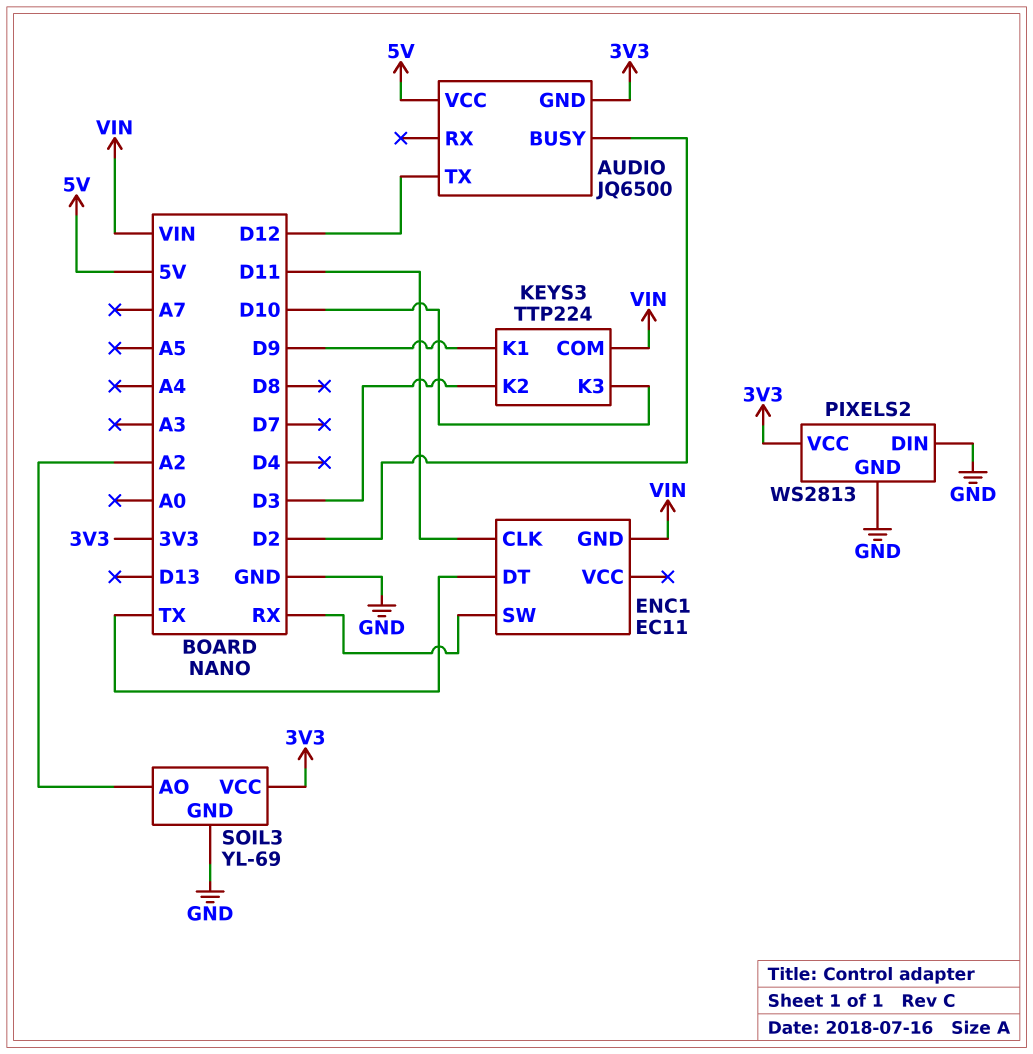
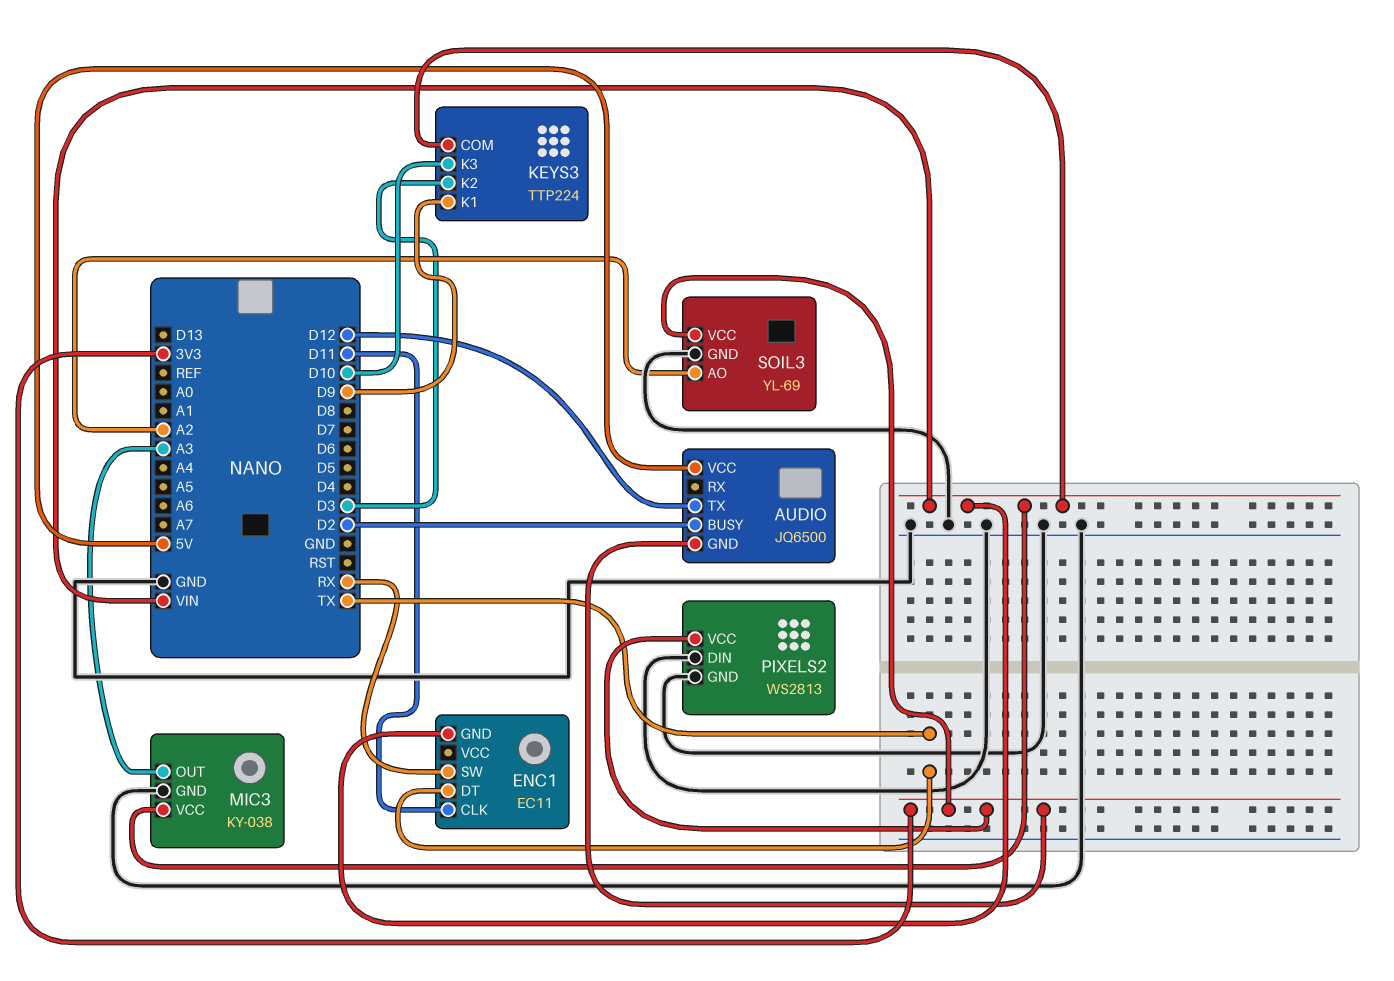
MIC3: none -> KY-038
MIC3 pin GND: none -> GND
MIC3 pin OUT: none -> A3
MIC3 pin VCC: none -> VIN

